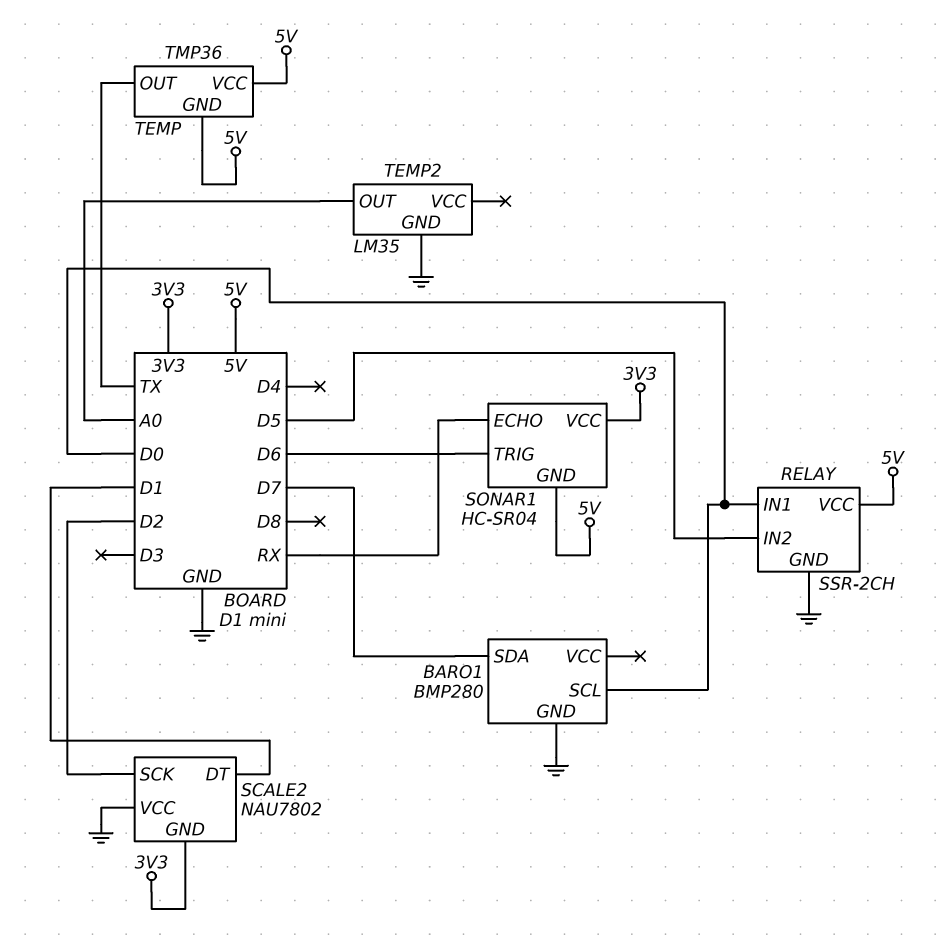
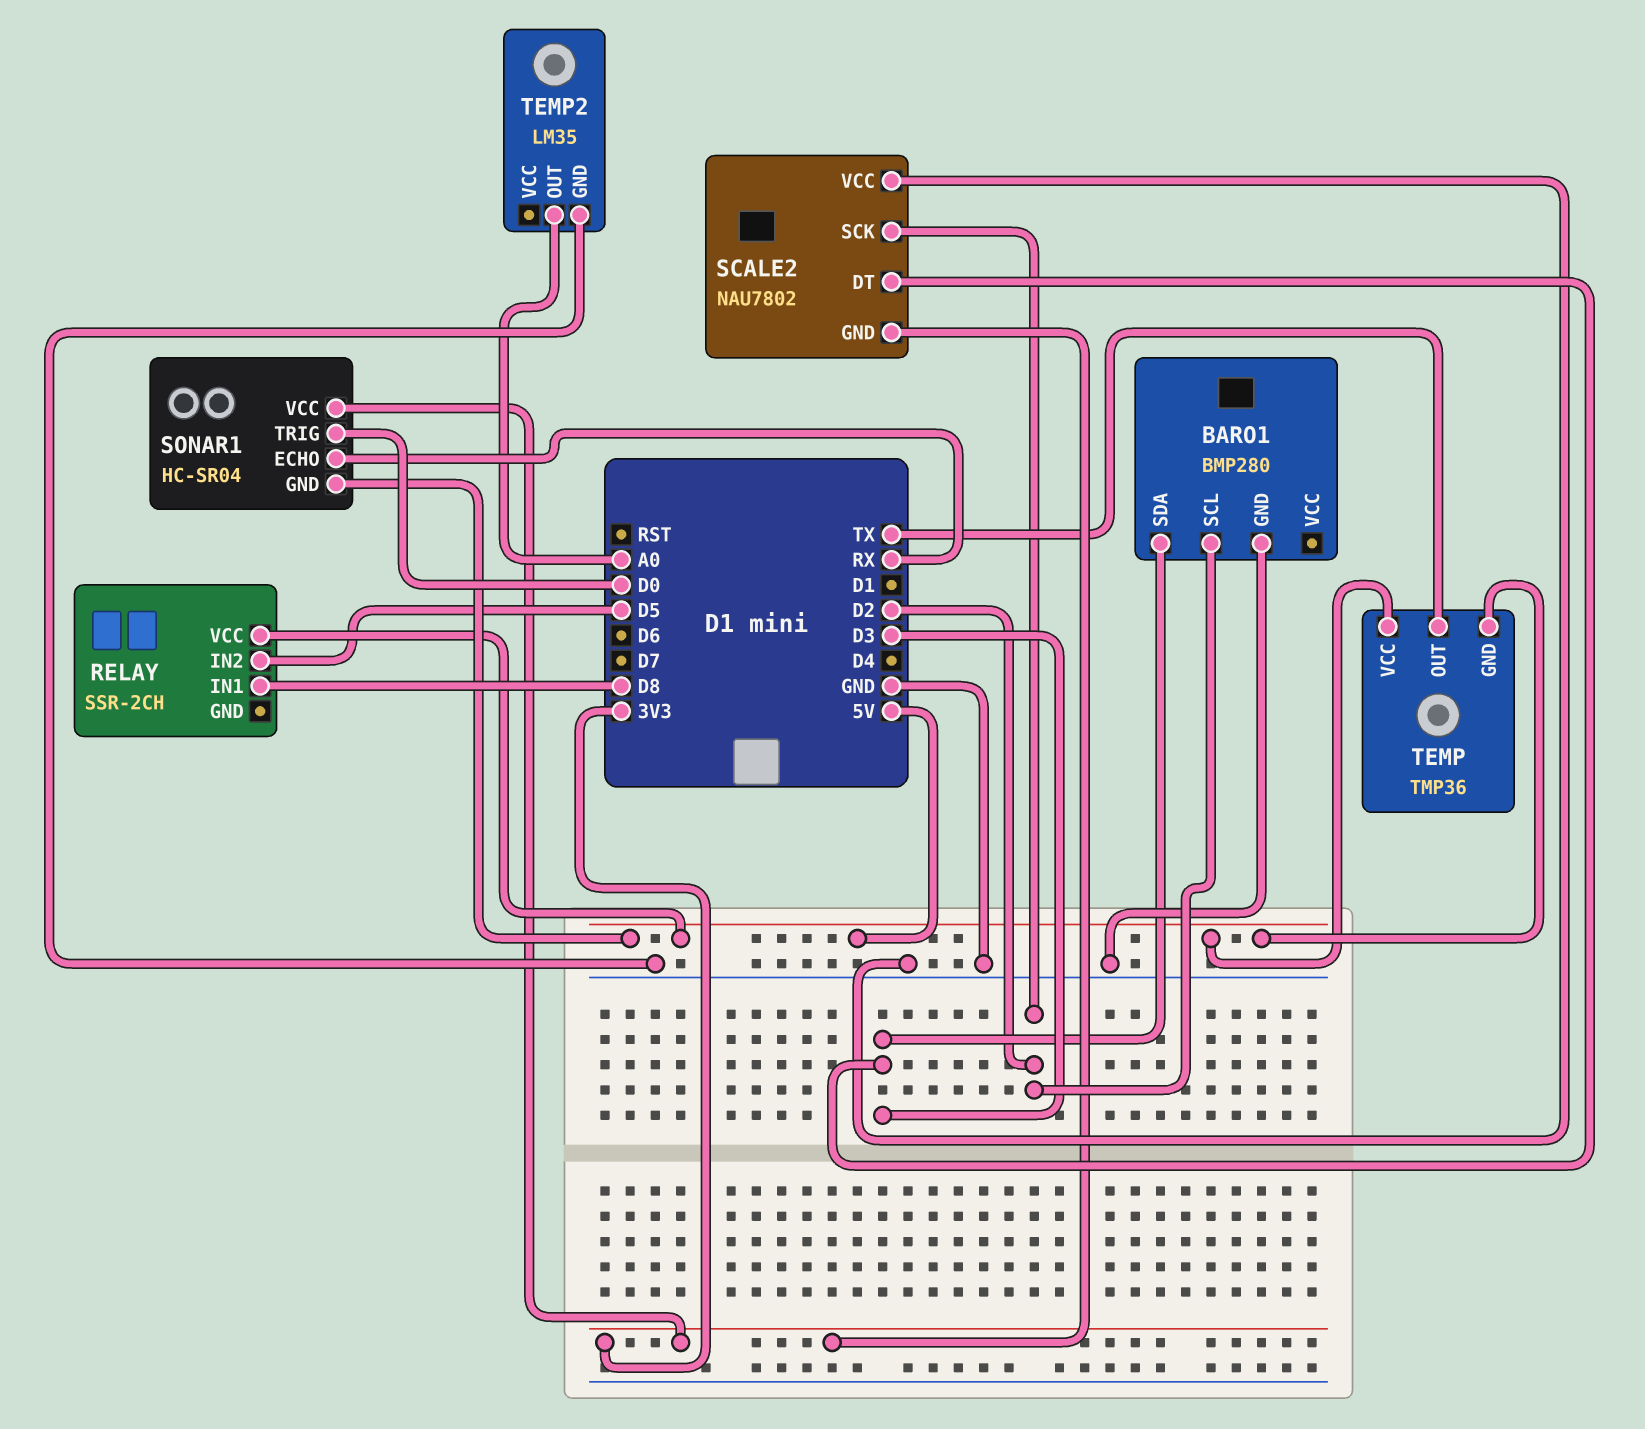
BARO1 pin SCL: D0 -> D2
BARO1 pin SDA: D7 -> D3
RELAY pin GND: GND -> none
RELAY pin IN1: D0 -> D8
SCALE2 pin DT: D1 -> D3
SONAR1 pin TRIG: D6 -> D0

